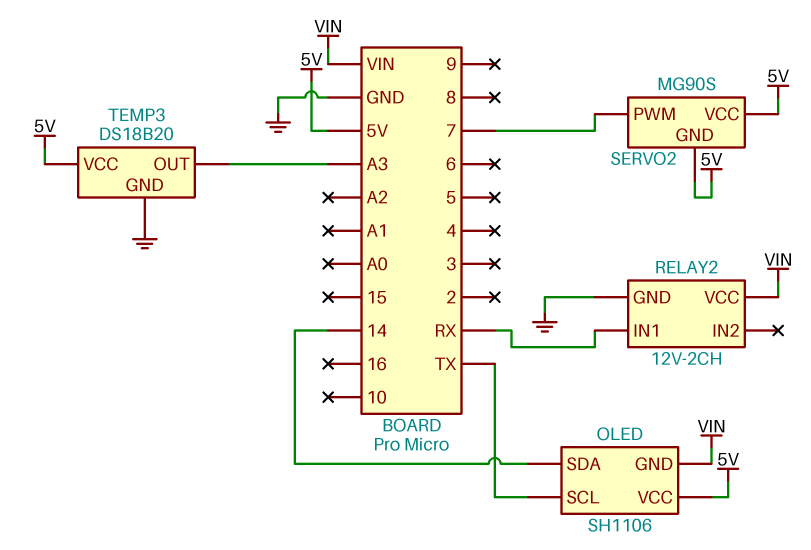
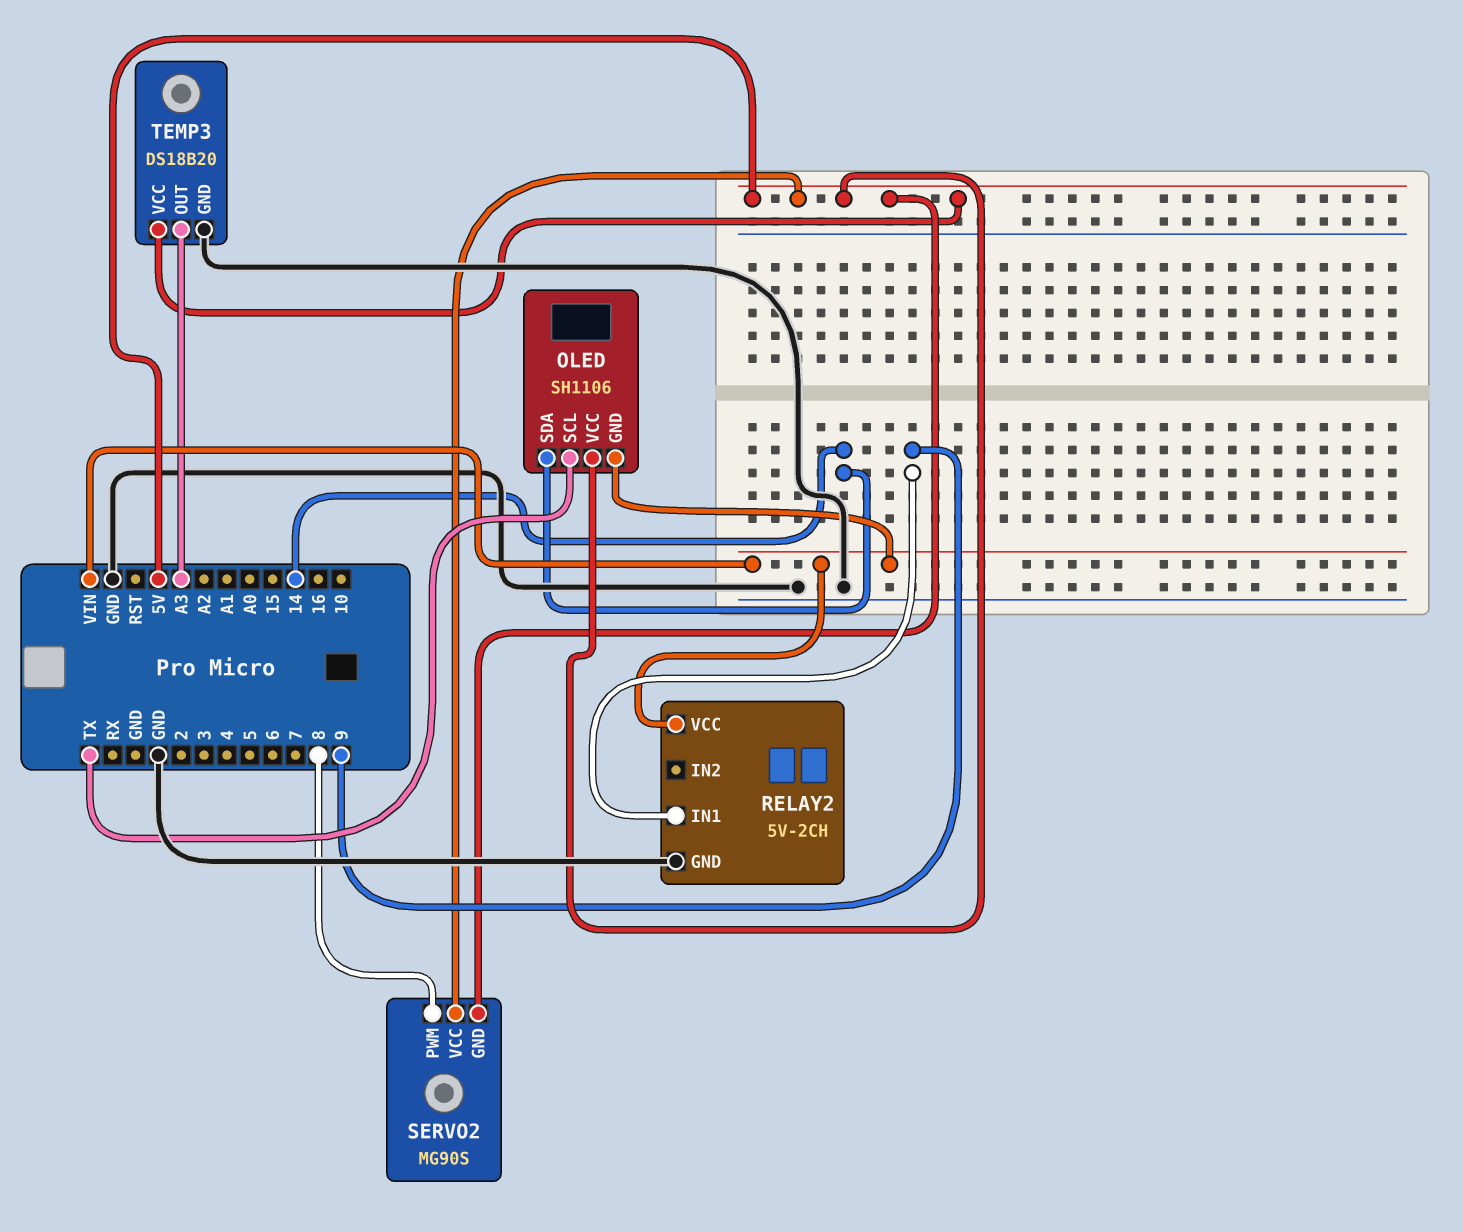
RELAY2: 12V-2CH -> 5V-2CH
RELAY2 pin IN1: RX -> 9
SERVO2 pin PWM: 7 -> 8

